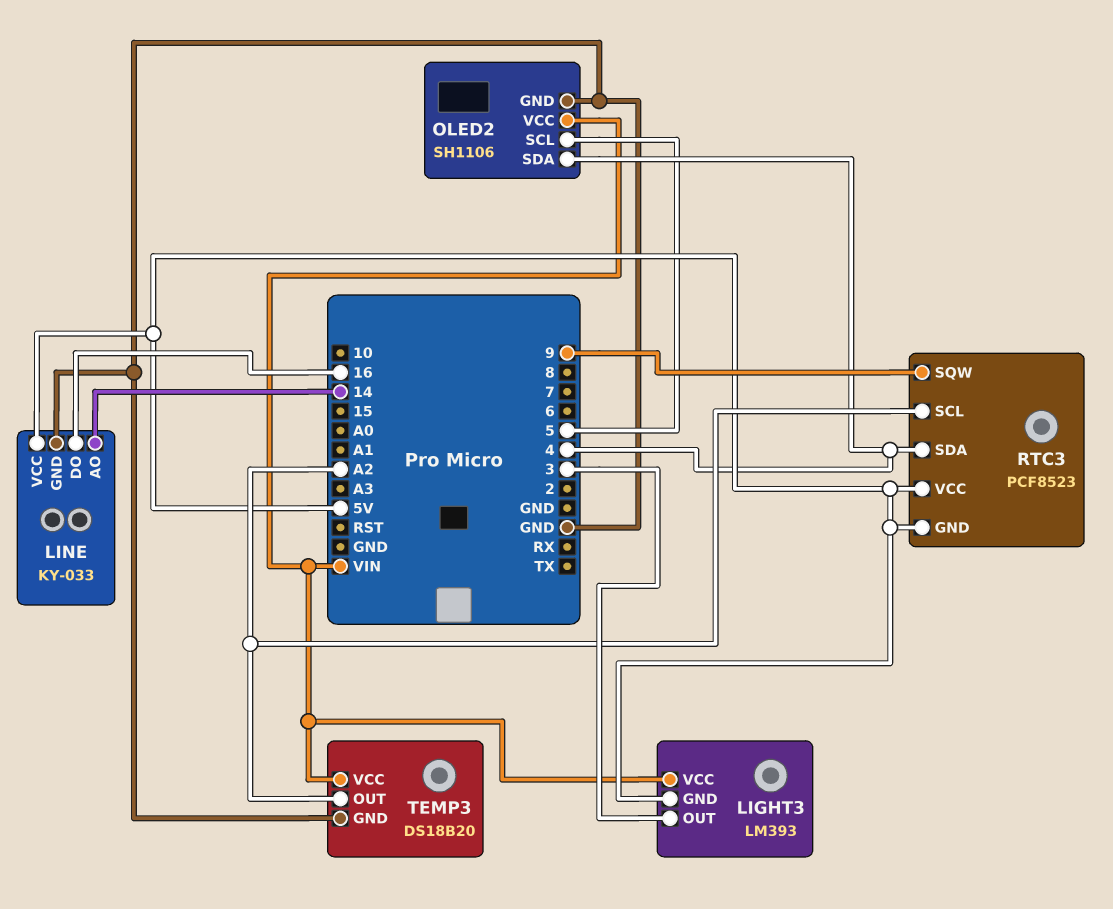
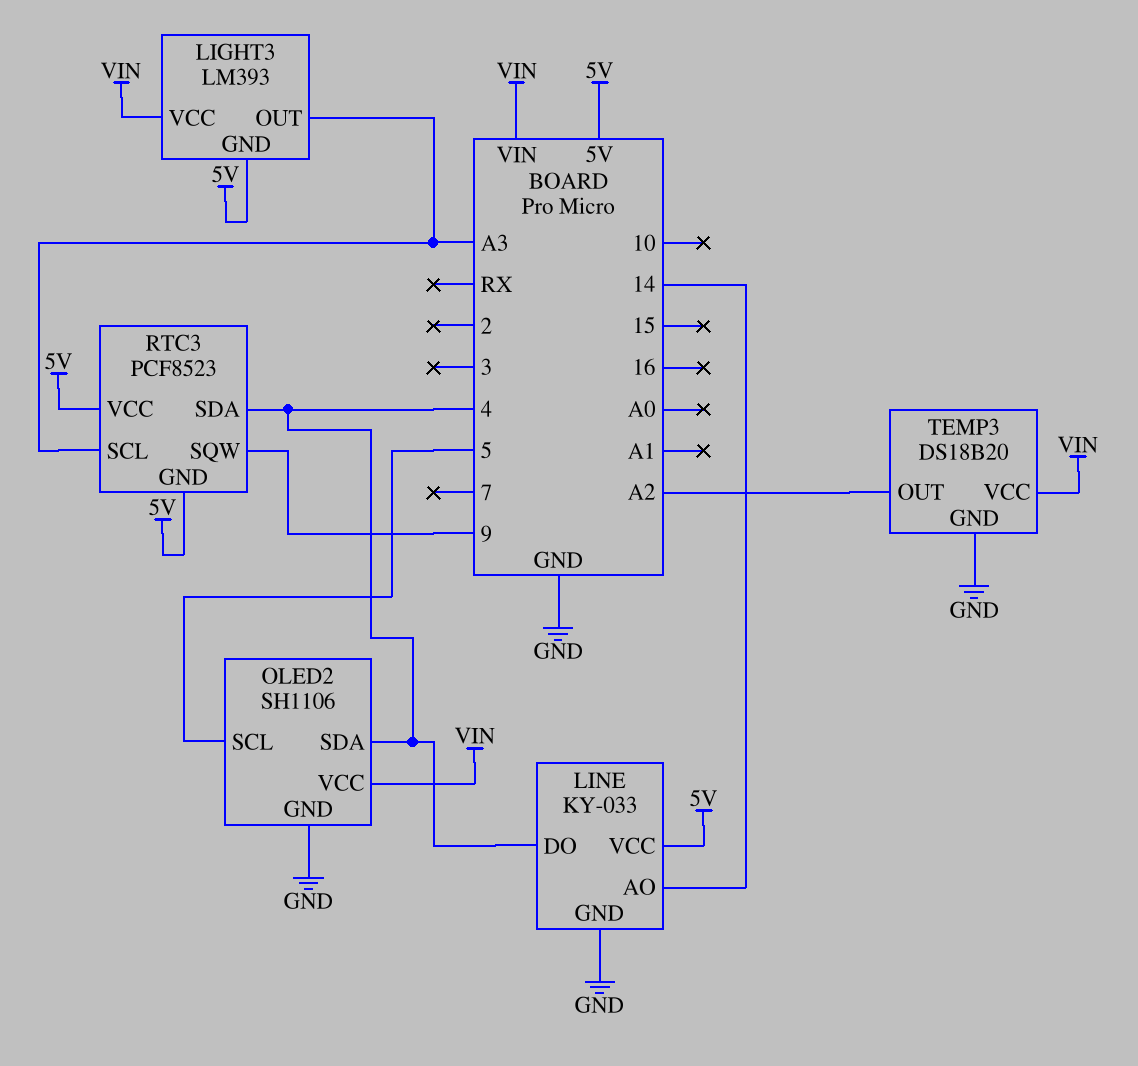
LIGHT3 pin OUT: 3 -> A3
LINE pin DO: 16 -> 4
RTC3 pin SCL: A2 -> A3

